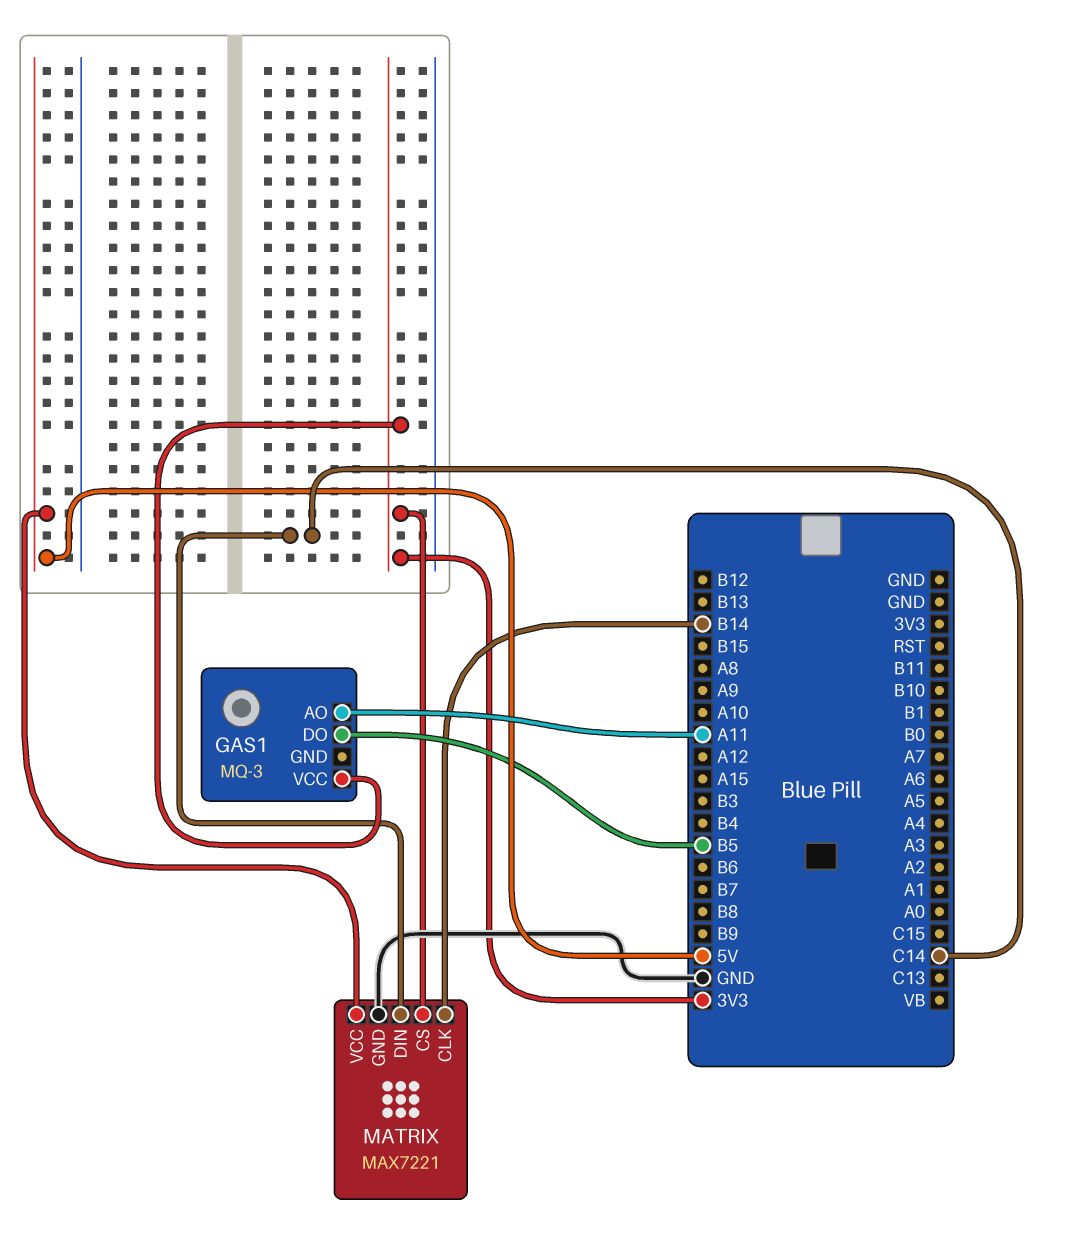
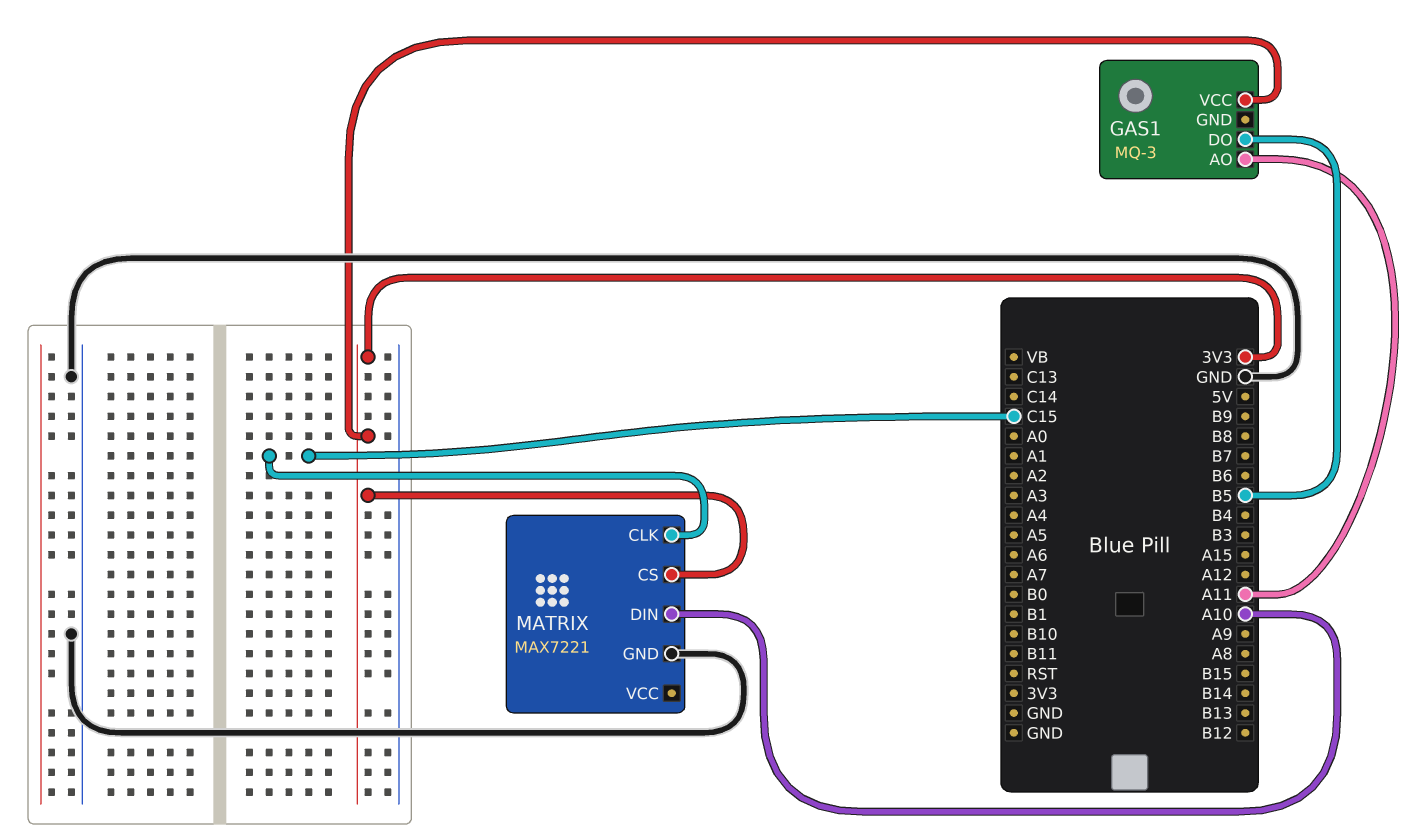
MATRIX pin CLK: B14 -> C15
MATRIX pin DIN: C14 -> A10
MATRIX pin VCC: 5V -> none

